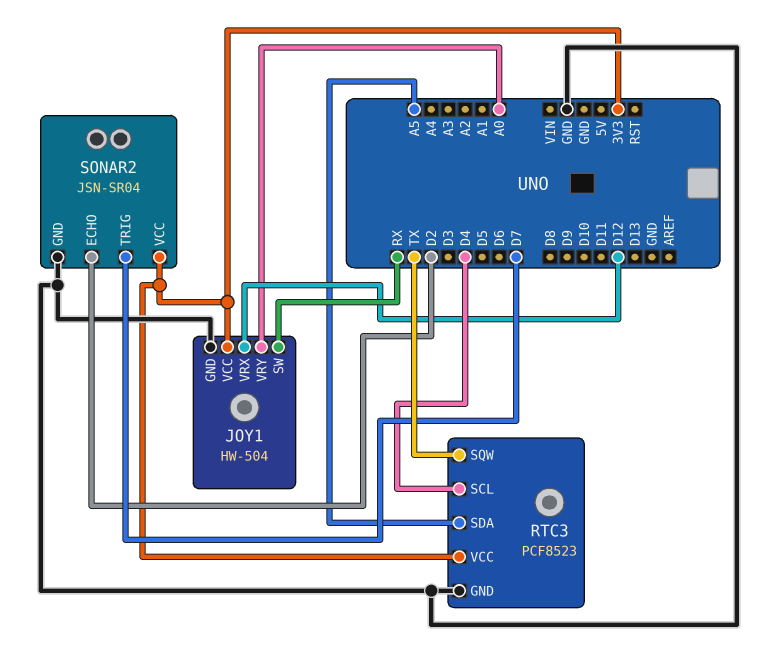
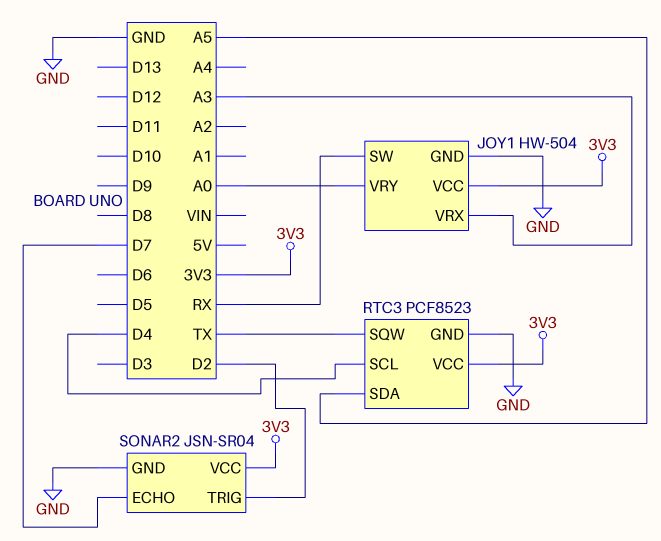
JOY1 pin VRX: D12 -> A3
SONAR2 pin ECHO: D2 -> D7
SONAR2 pin TRIG: D7 -> D2

